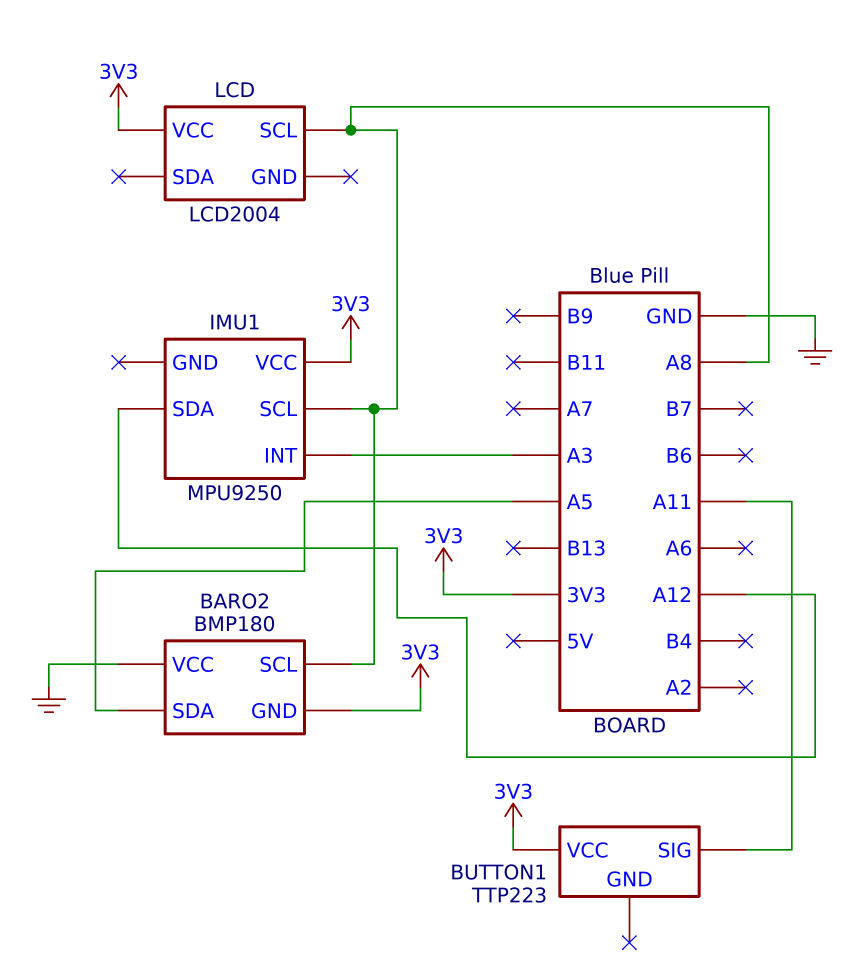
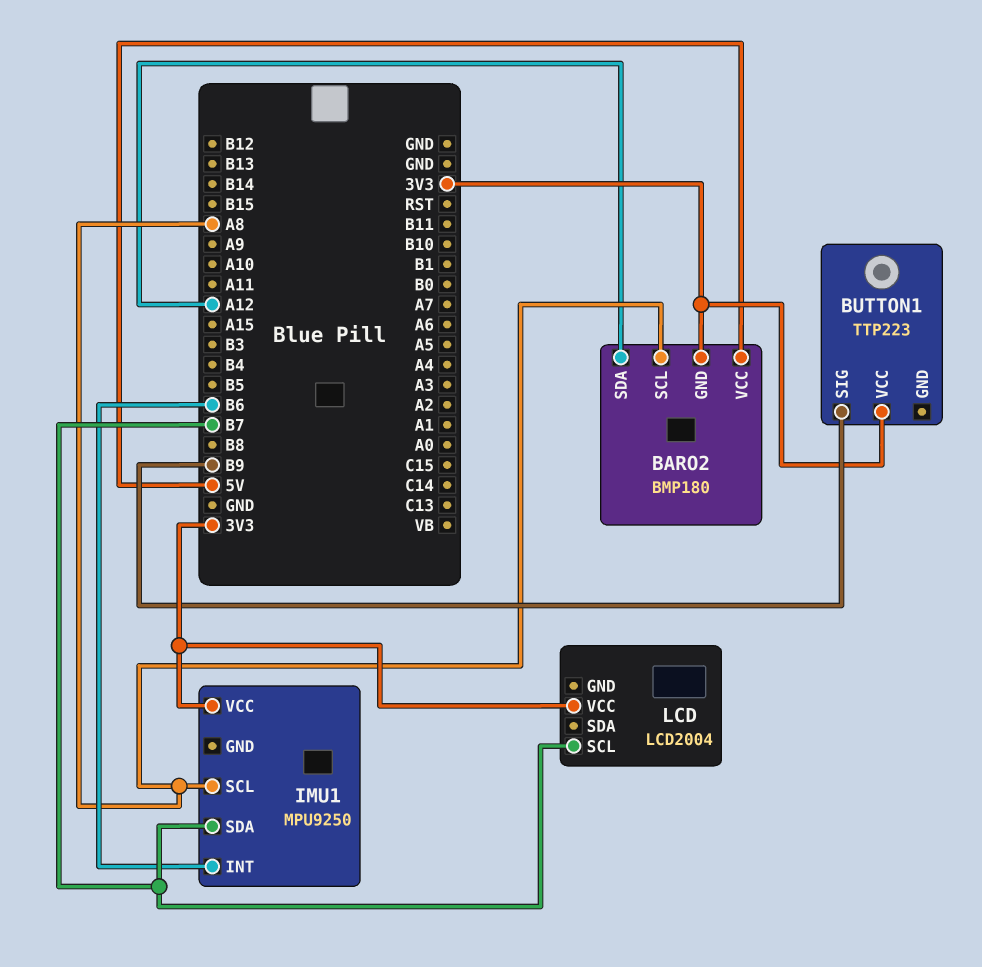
BARO2 pin SDA: A5 -> A12
BARO2 pin VCC: GND -> 5V
BUTTON1 pin SIG: A11 -> B9
IMU1 pin INT: A3 -> B6
IMU1 pin SDA: A12 -> B7
LCD pin SCL: A8 -> B7

